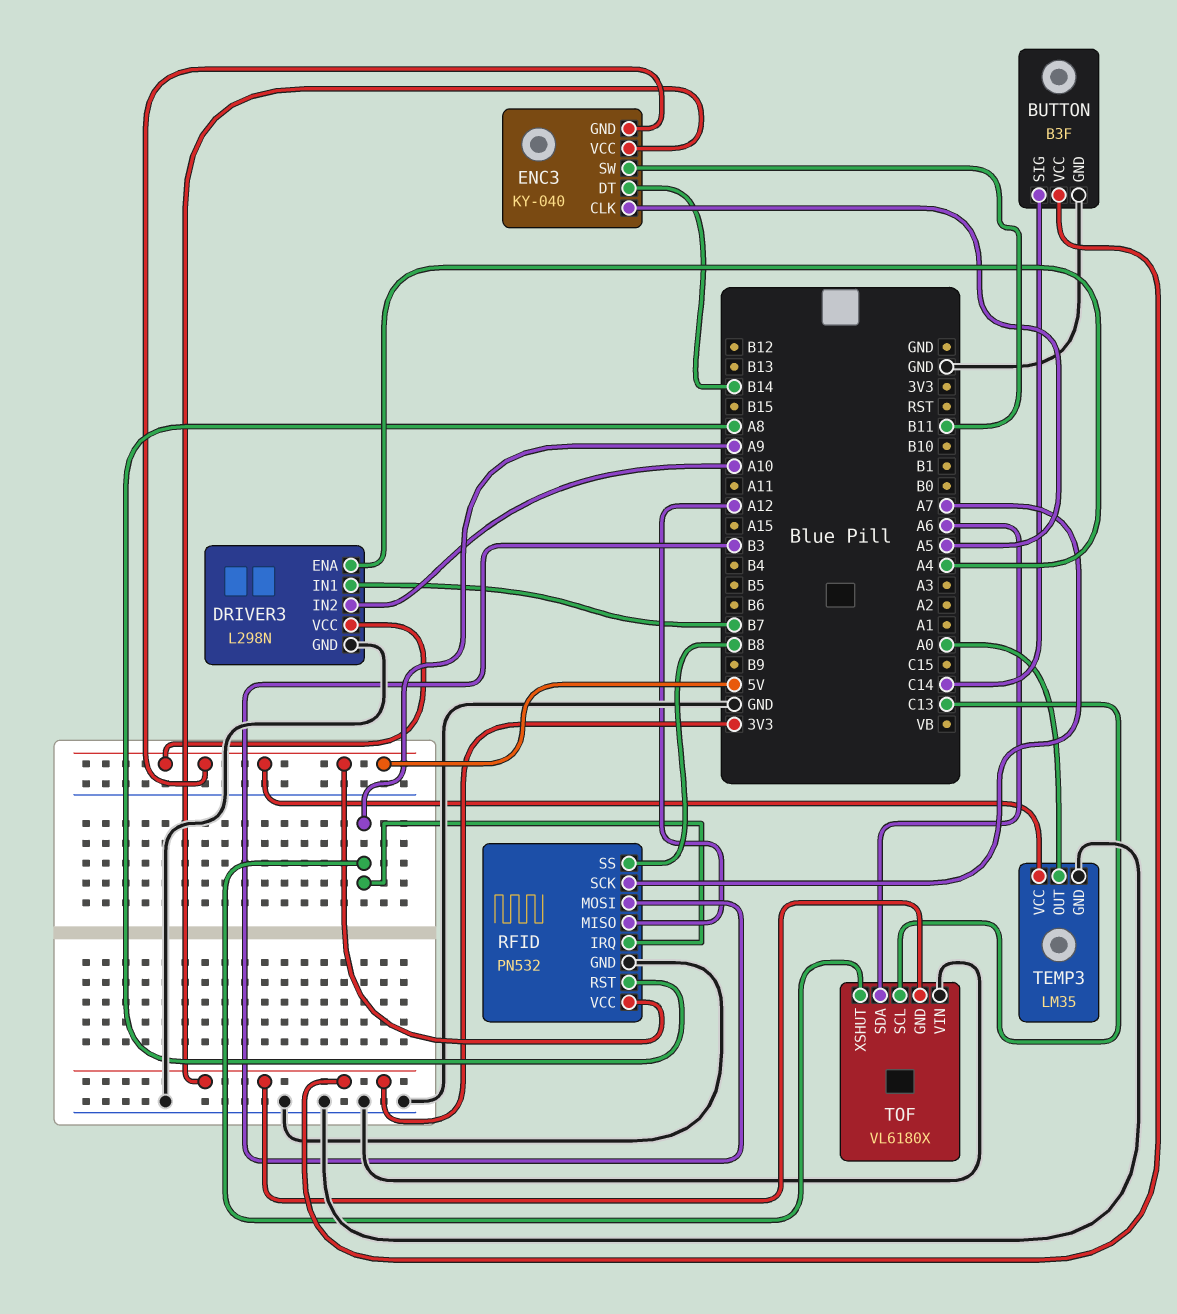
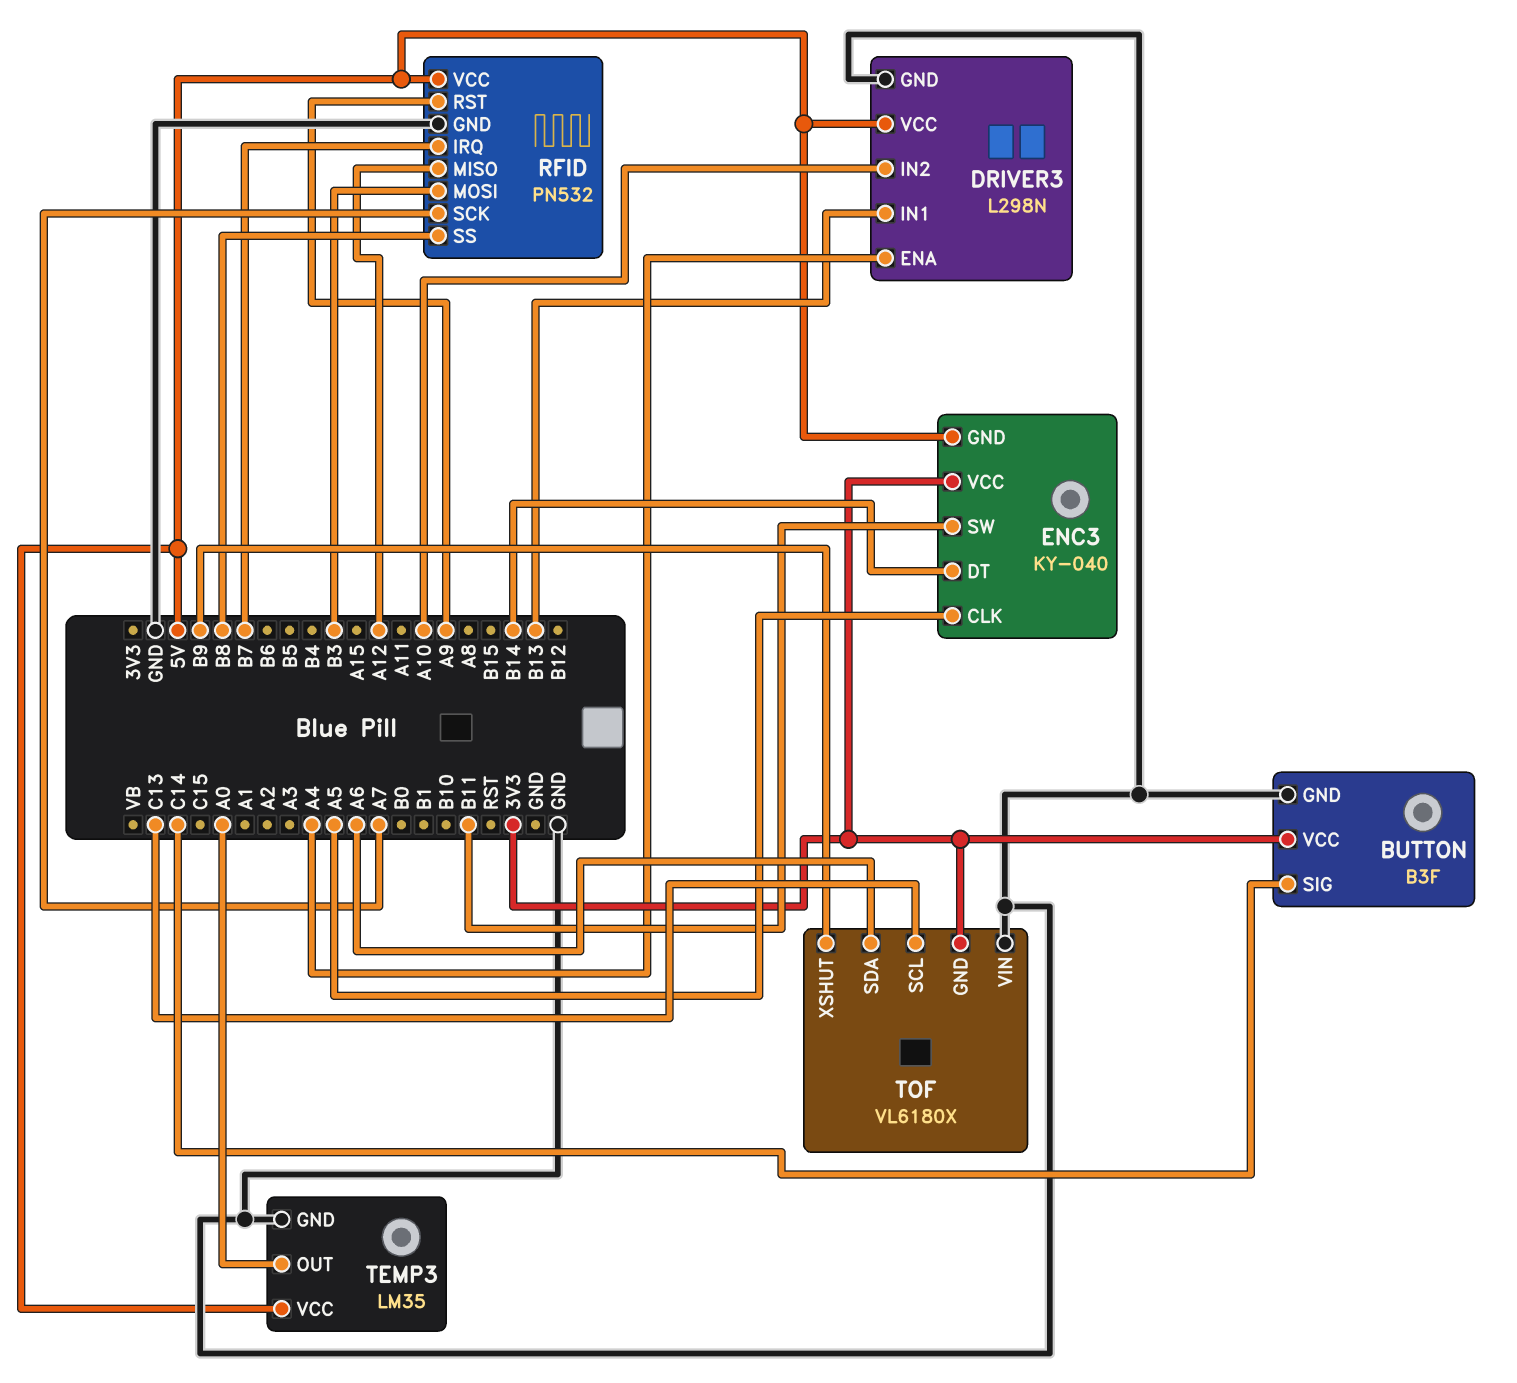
DRIVER3 pin IN1: B7 -> B13
RFID pin IRQ: A9 -> B7
RFID pin RST: A8 -> A9
TOF pin XSHUT: A9 -> B9

